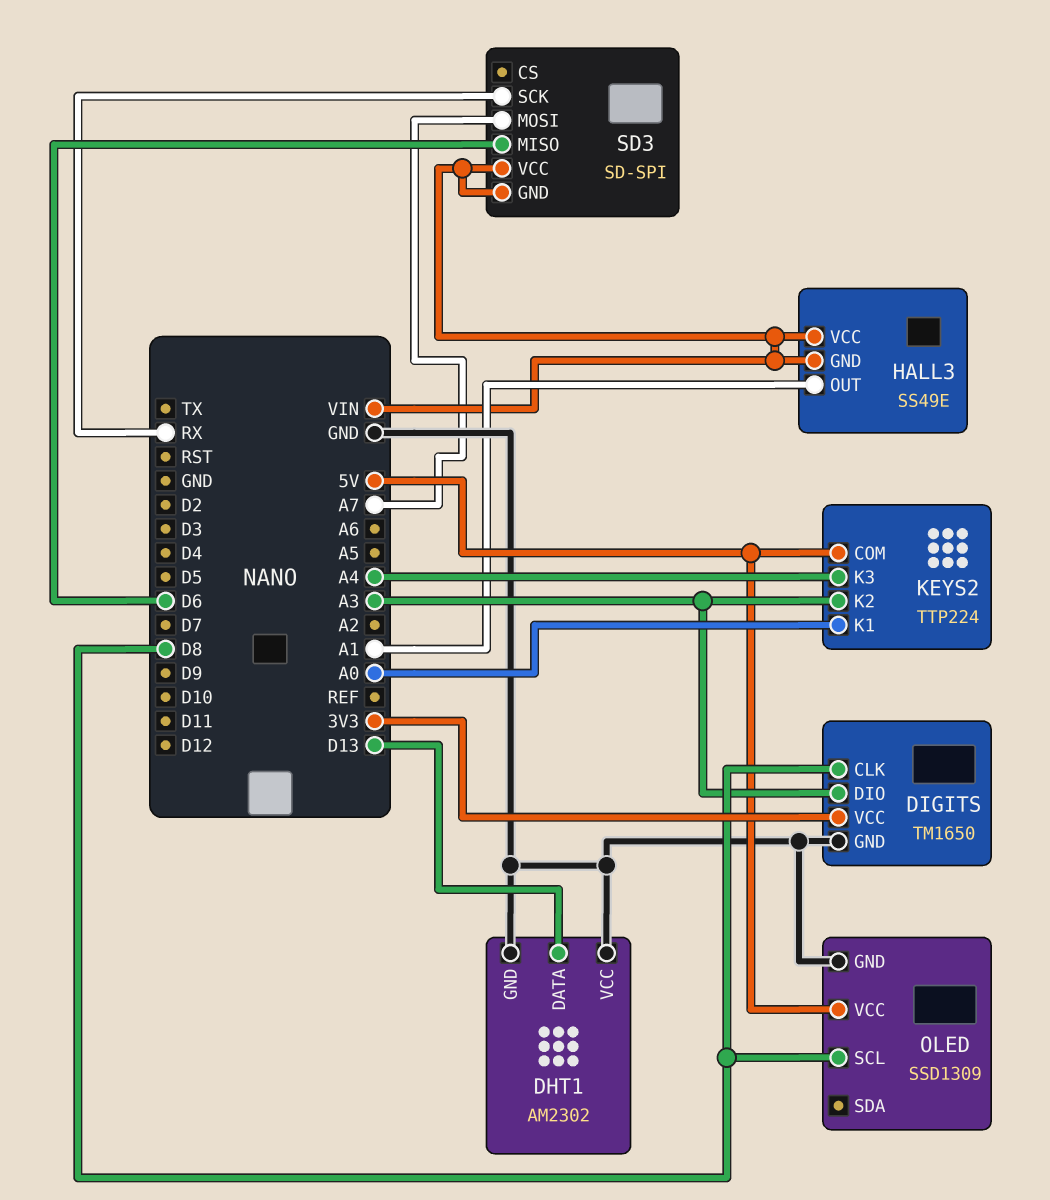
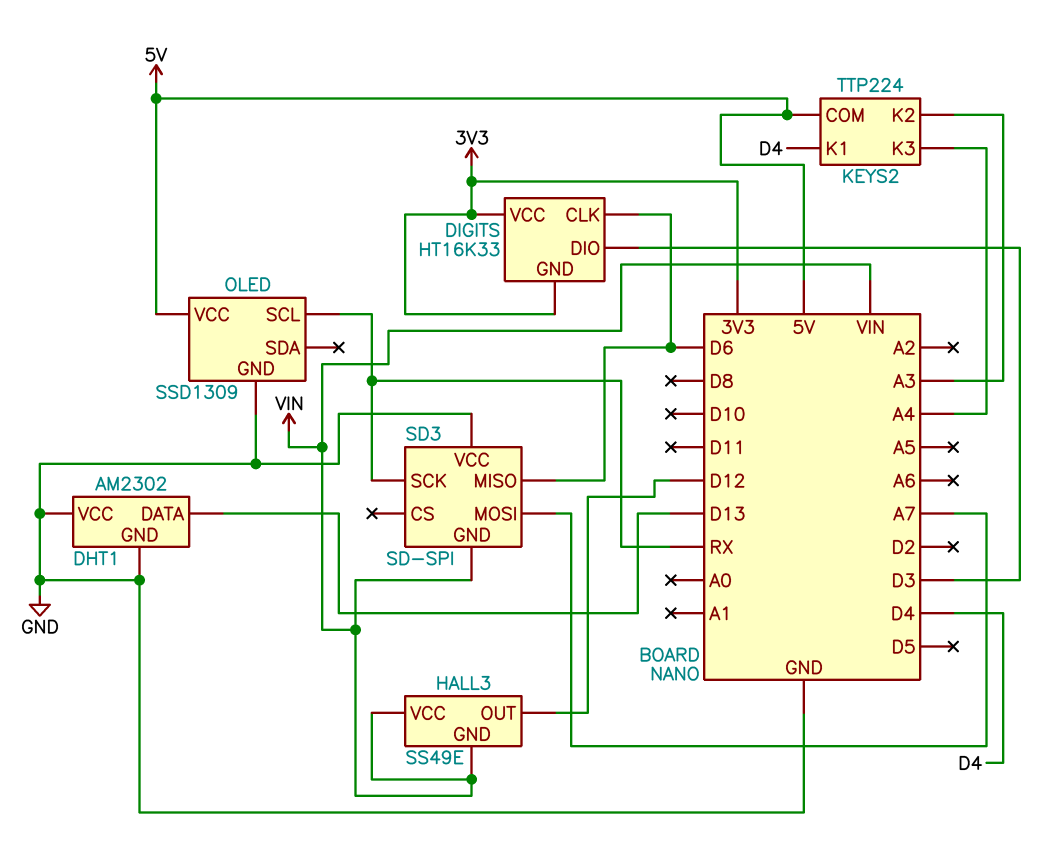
DIGITS: TM1650 -> HT16K33
DIGITS pin CLK: D8 -> D6
DIGITS pin DIO: A3 -> D3
DIGITS pin GND: GND -> 3V3
HALL3 pin OUT: A1 -> D12
KEYS2 pin K1: A0 -> D4
OLED pin SCL: D8 -> RX
SD3 pin VCC: VIN -> GND

